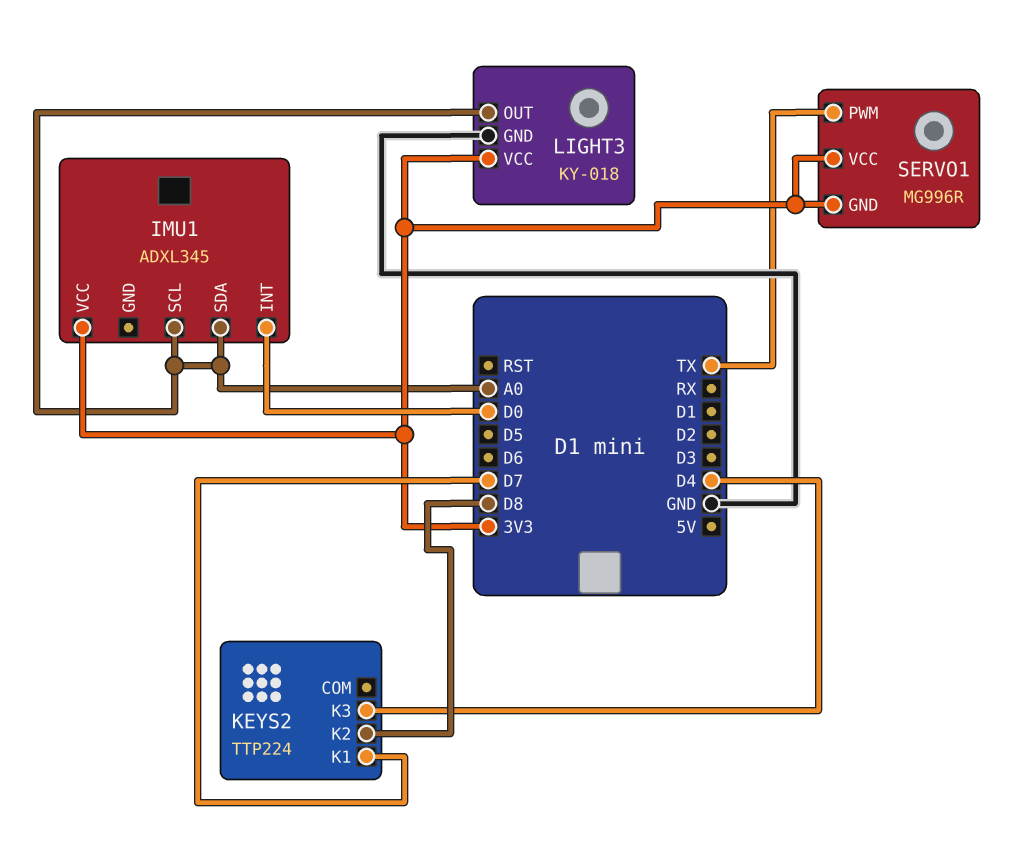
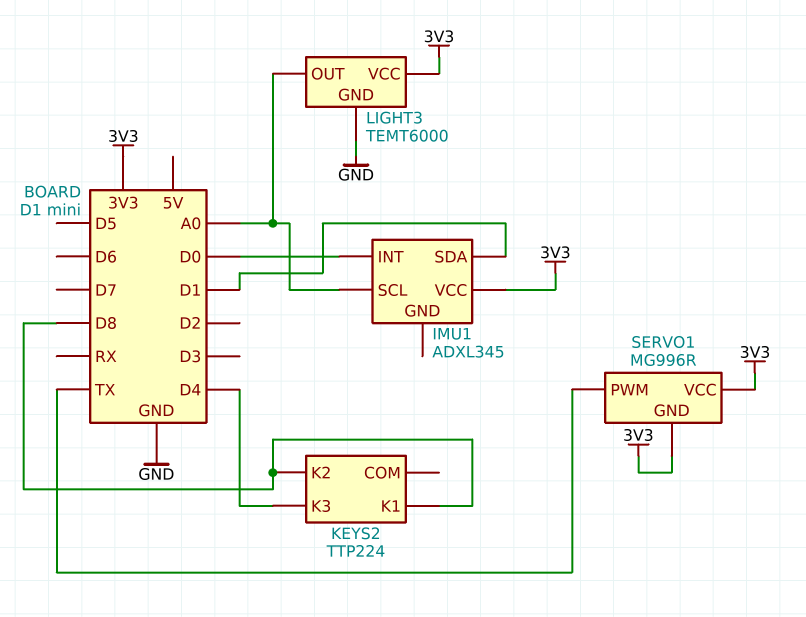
IMU1 pin SDA: A0 -> D1
KEYS2 pin K1: D7 -> D8
LIGHT3: KY-018 -> TEMT6000

